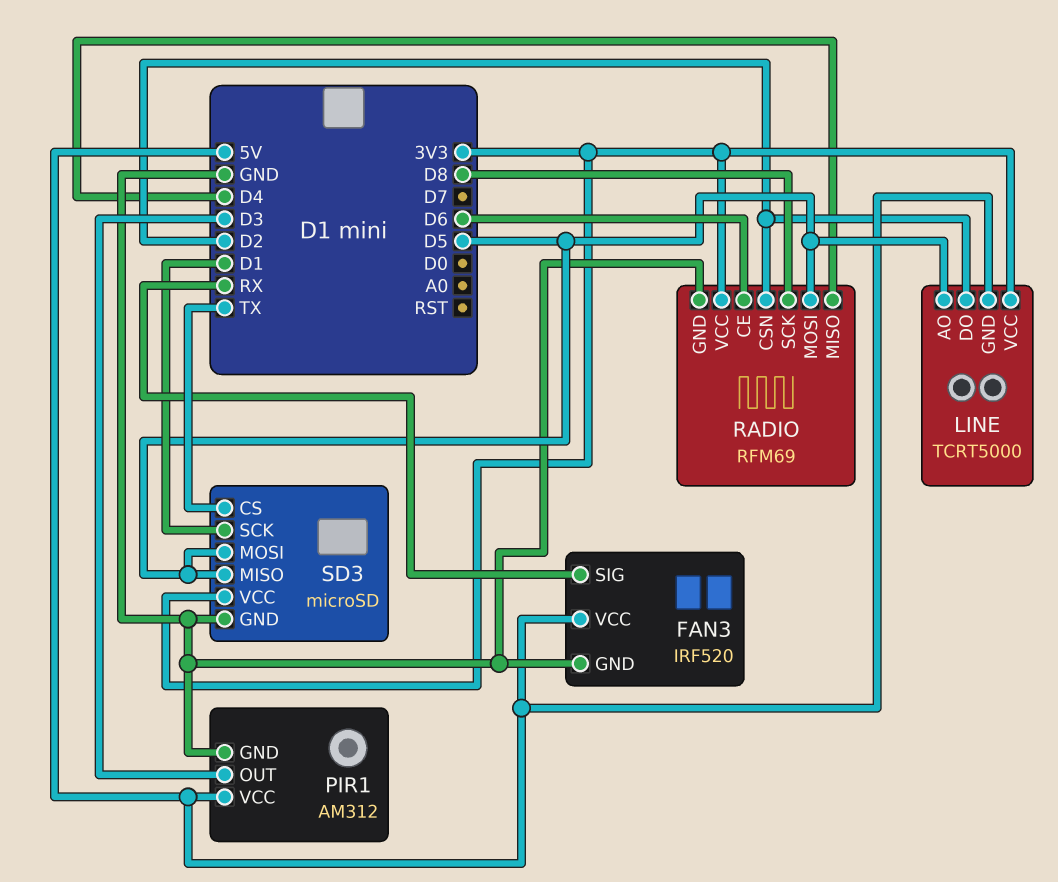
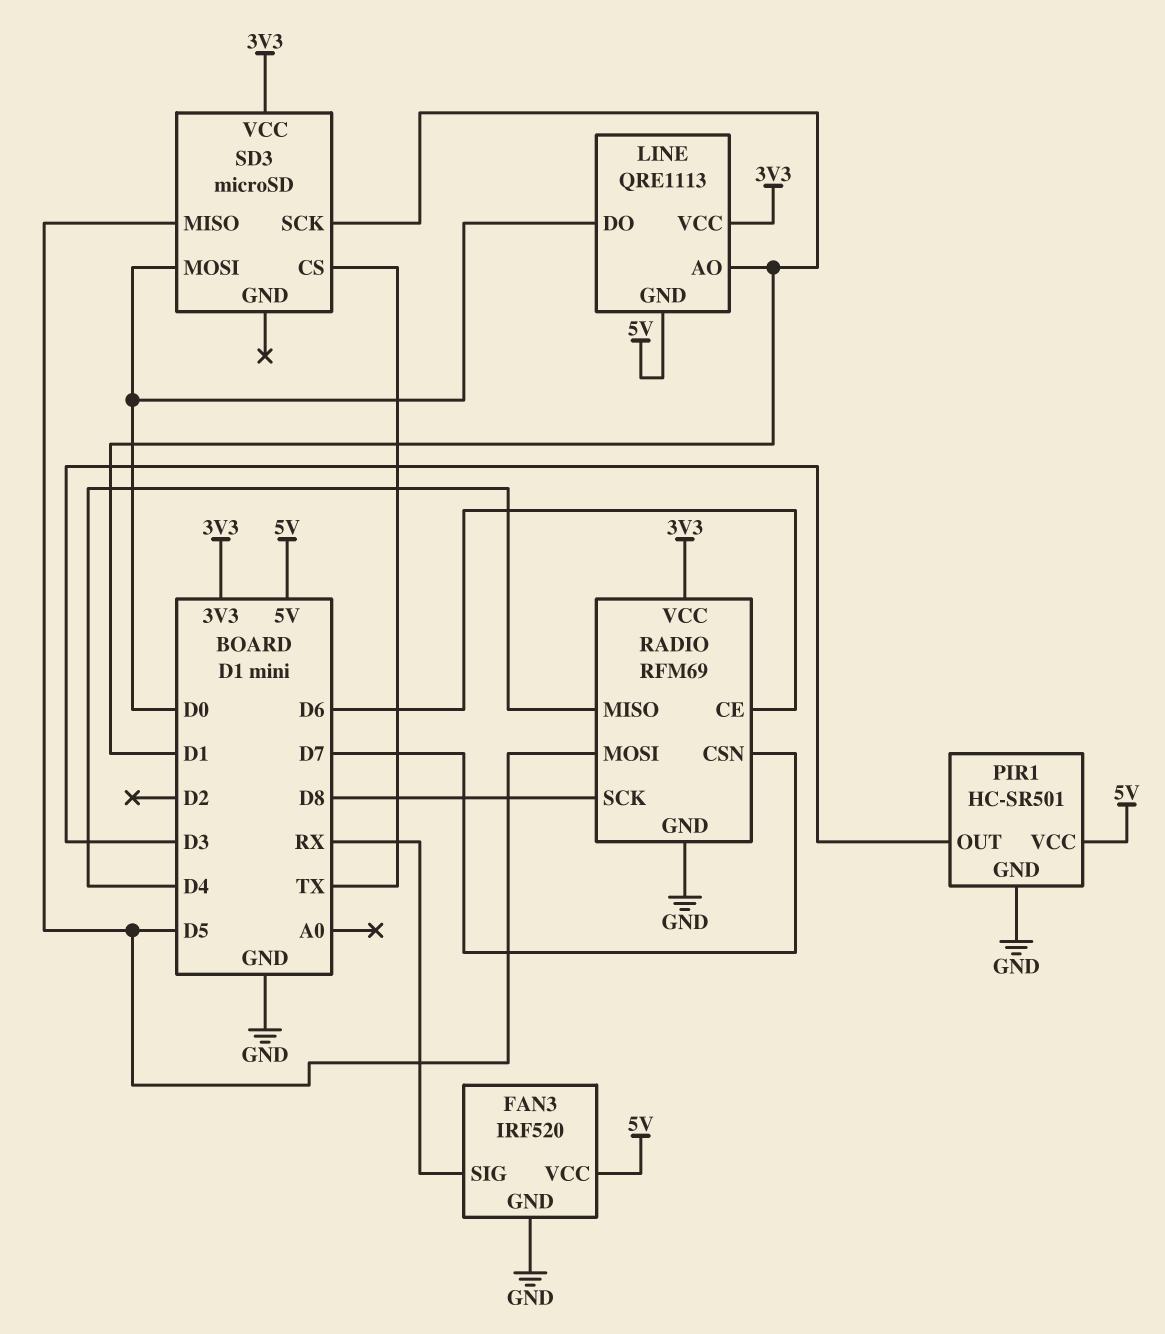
LINE: TCRT5000 -> QRE1113
LINE pin AO: D5 -> D1
LINE pin DO: D2 -> D0
PIR1: AM312 -> HC-SR501
RADIO pin CSN: D2 -> D7
SD3 pin GND: GND -> none
SD3 pin MOSI: D5 -> D0

